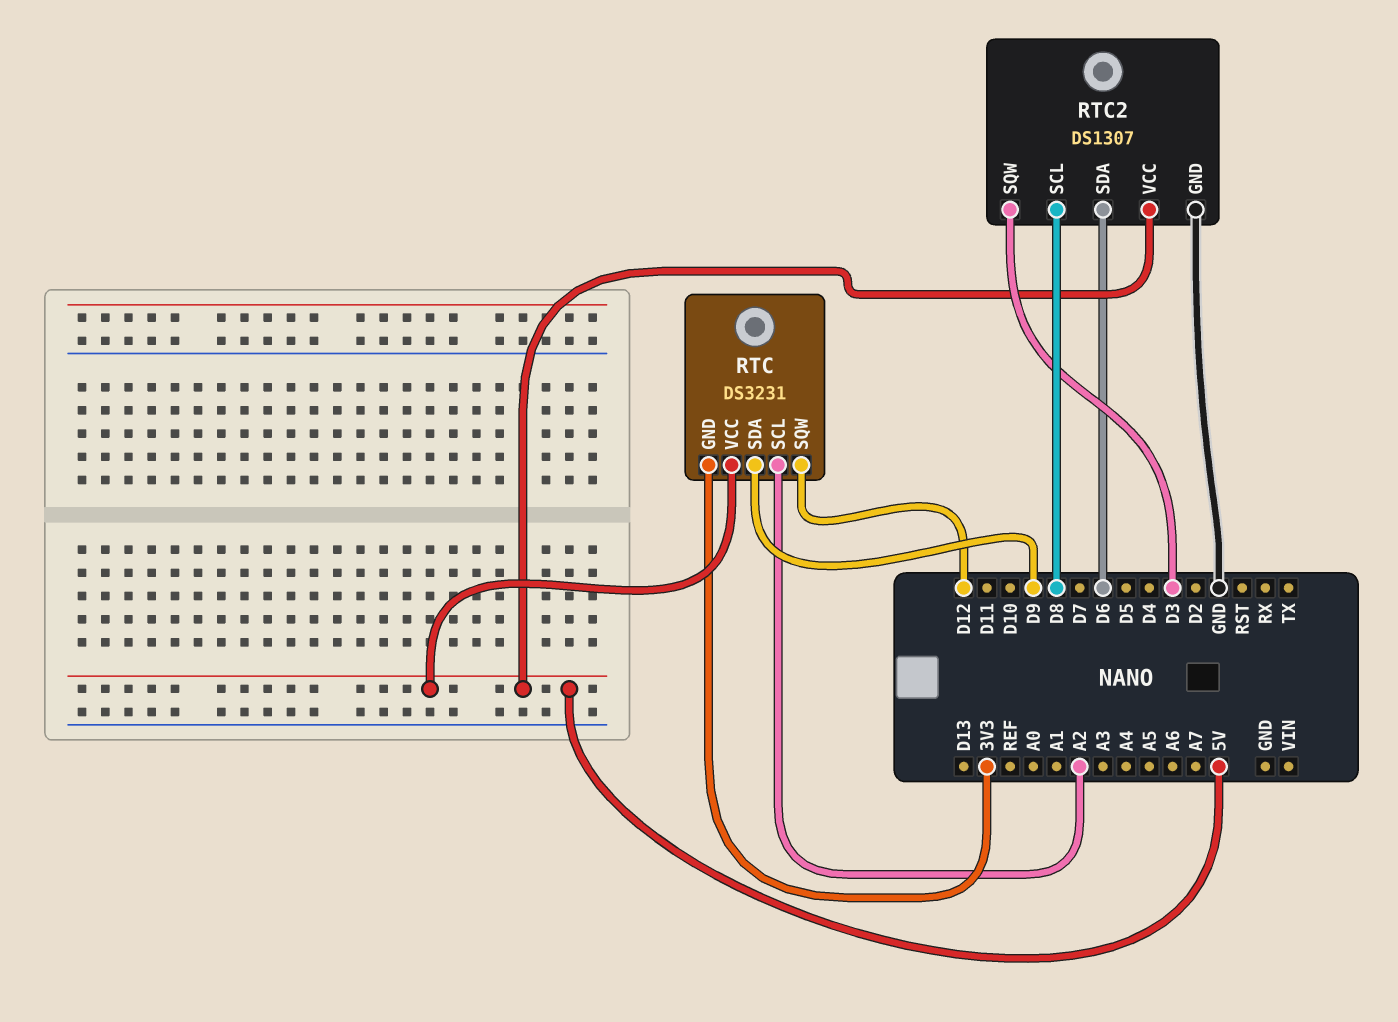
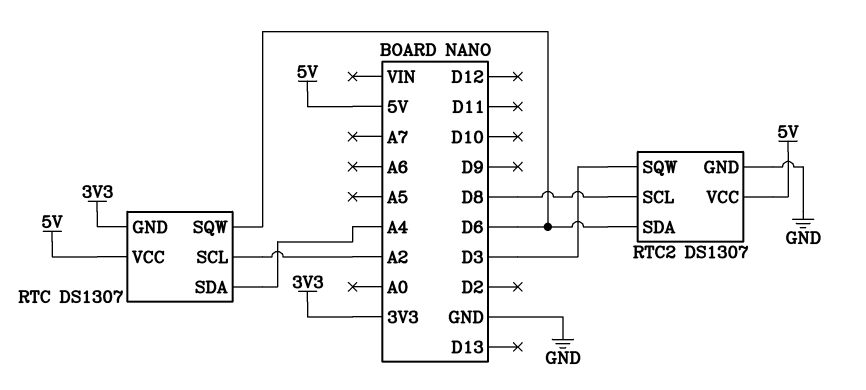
RTC: DS3231 -> DS1307
RTC pin SDA: D9 -> A4
RTC pin SQW: D12 -> D6

